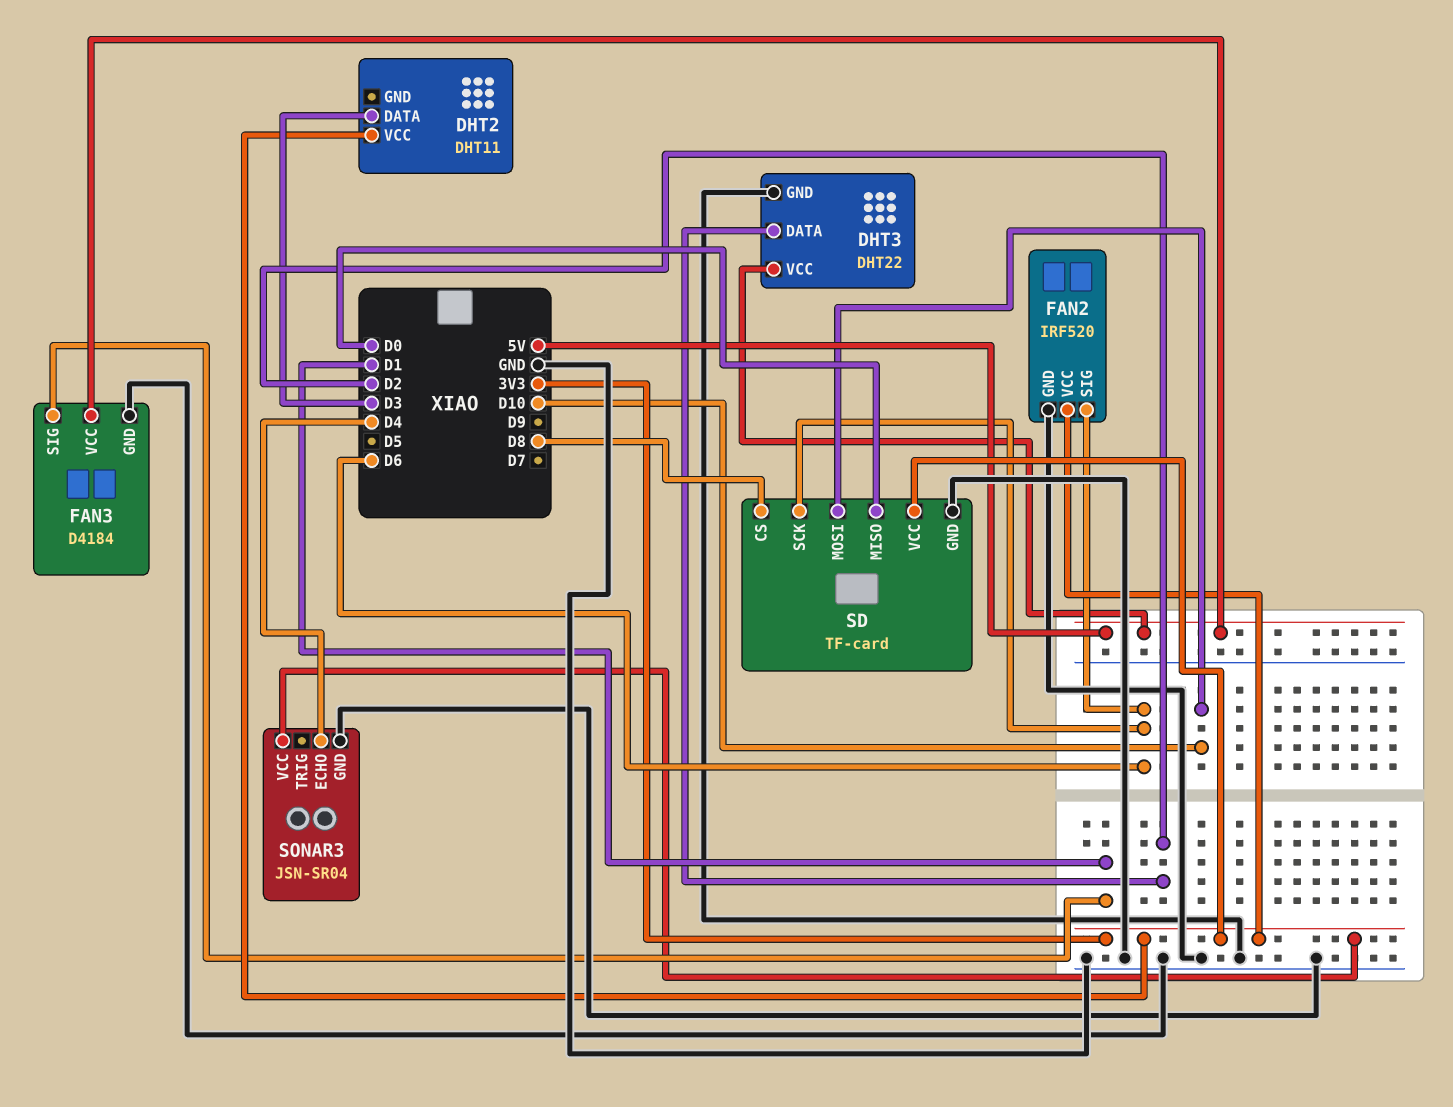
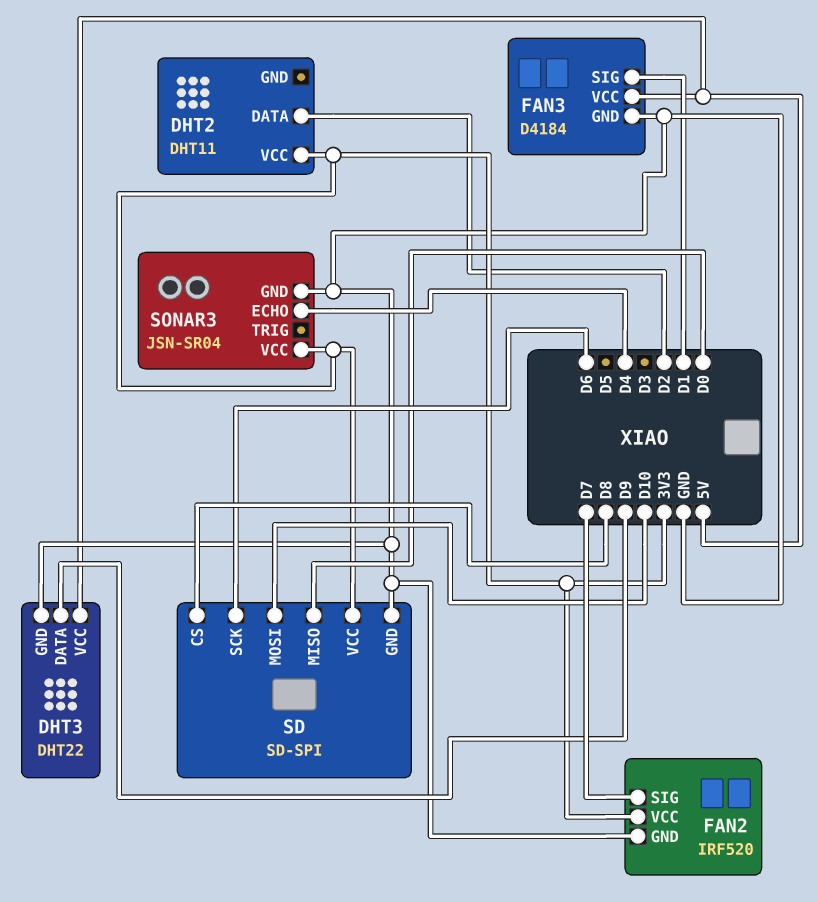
DHT2 pin DATA: D3 -> D2
DHT3 pin DATA: D2 -> D9
FAN2 pin SIG: D6 -> D7
SD: TF-card -> SD-SPI

